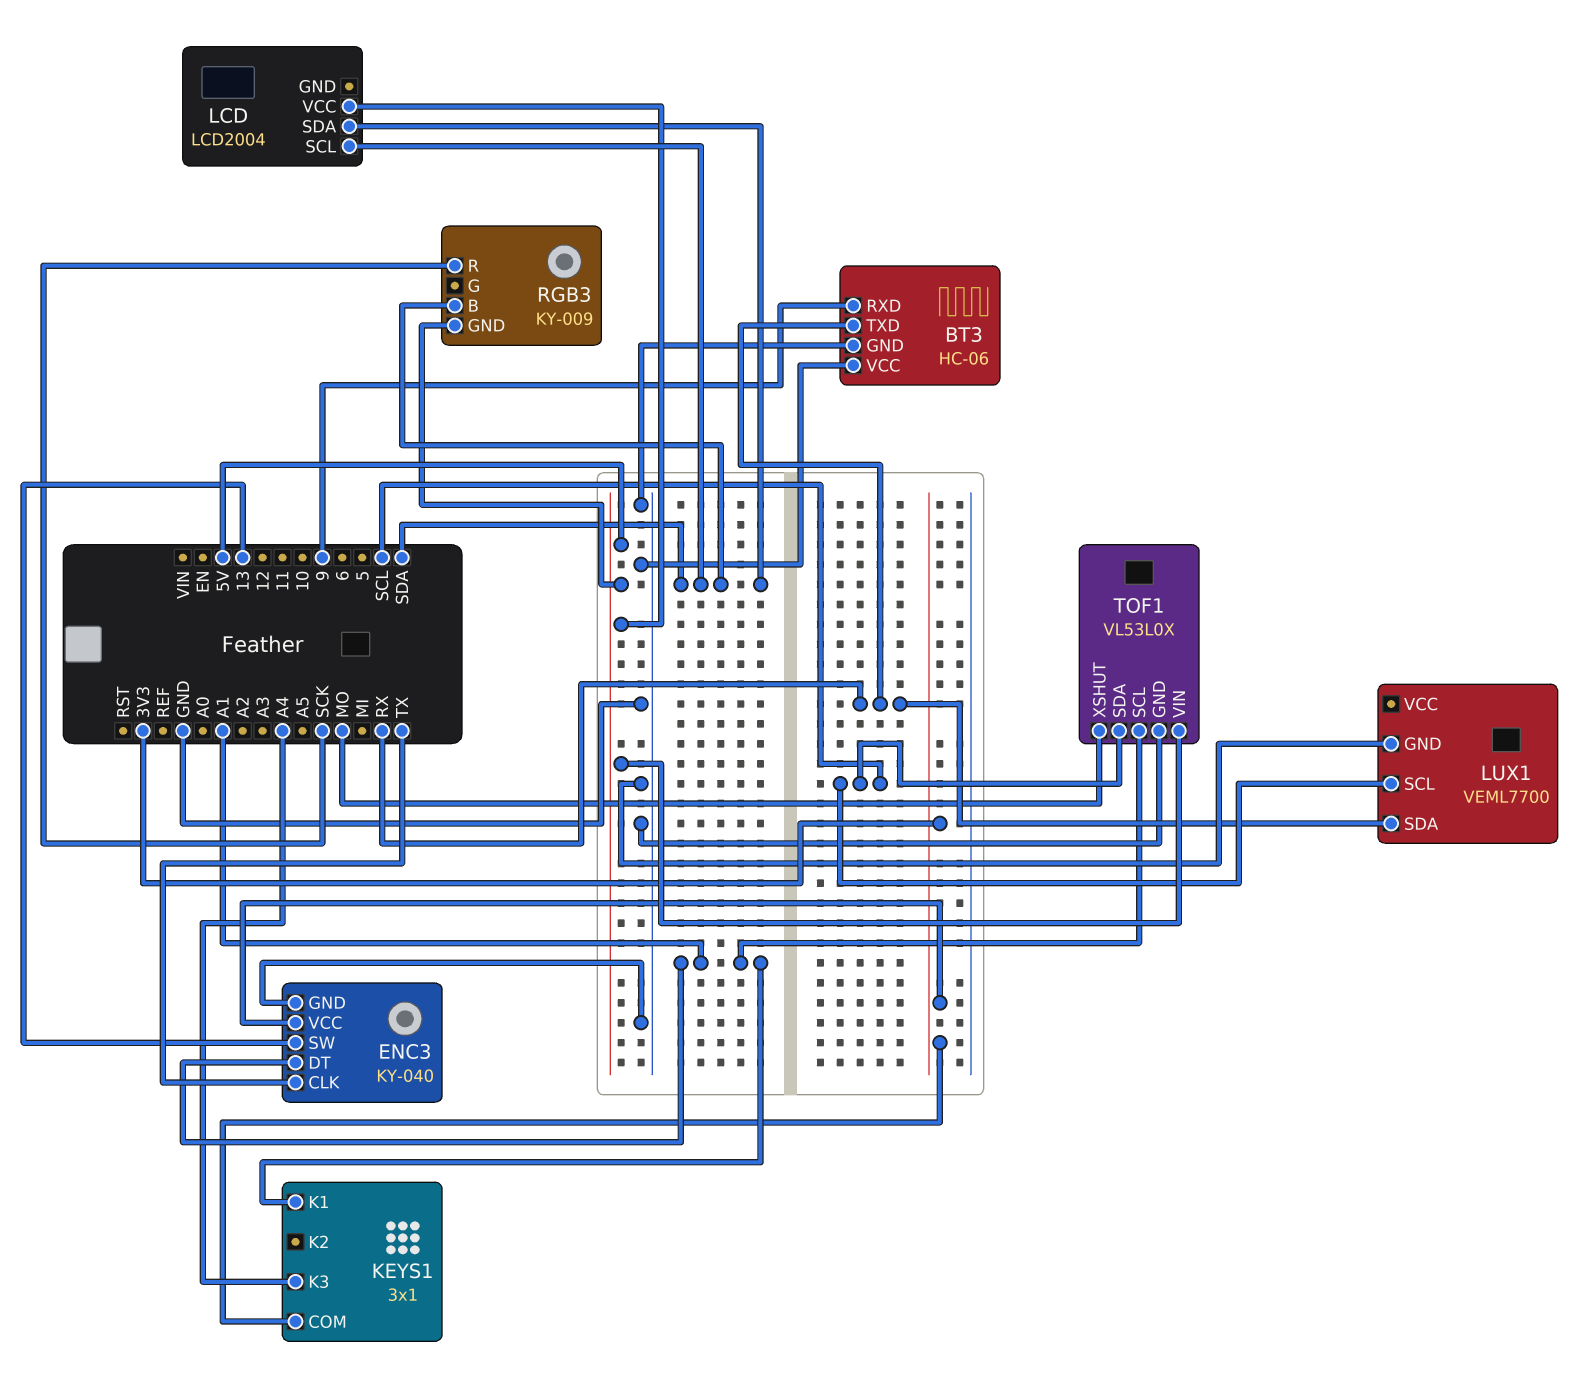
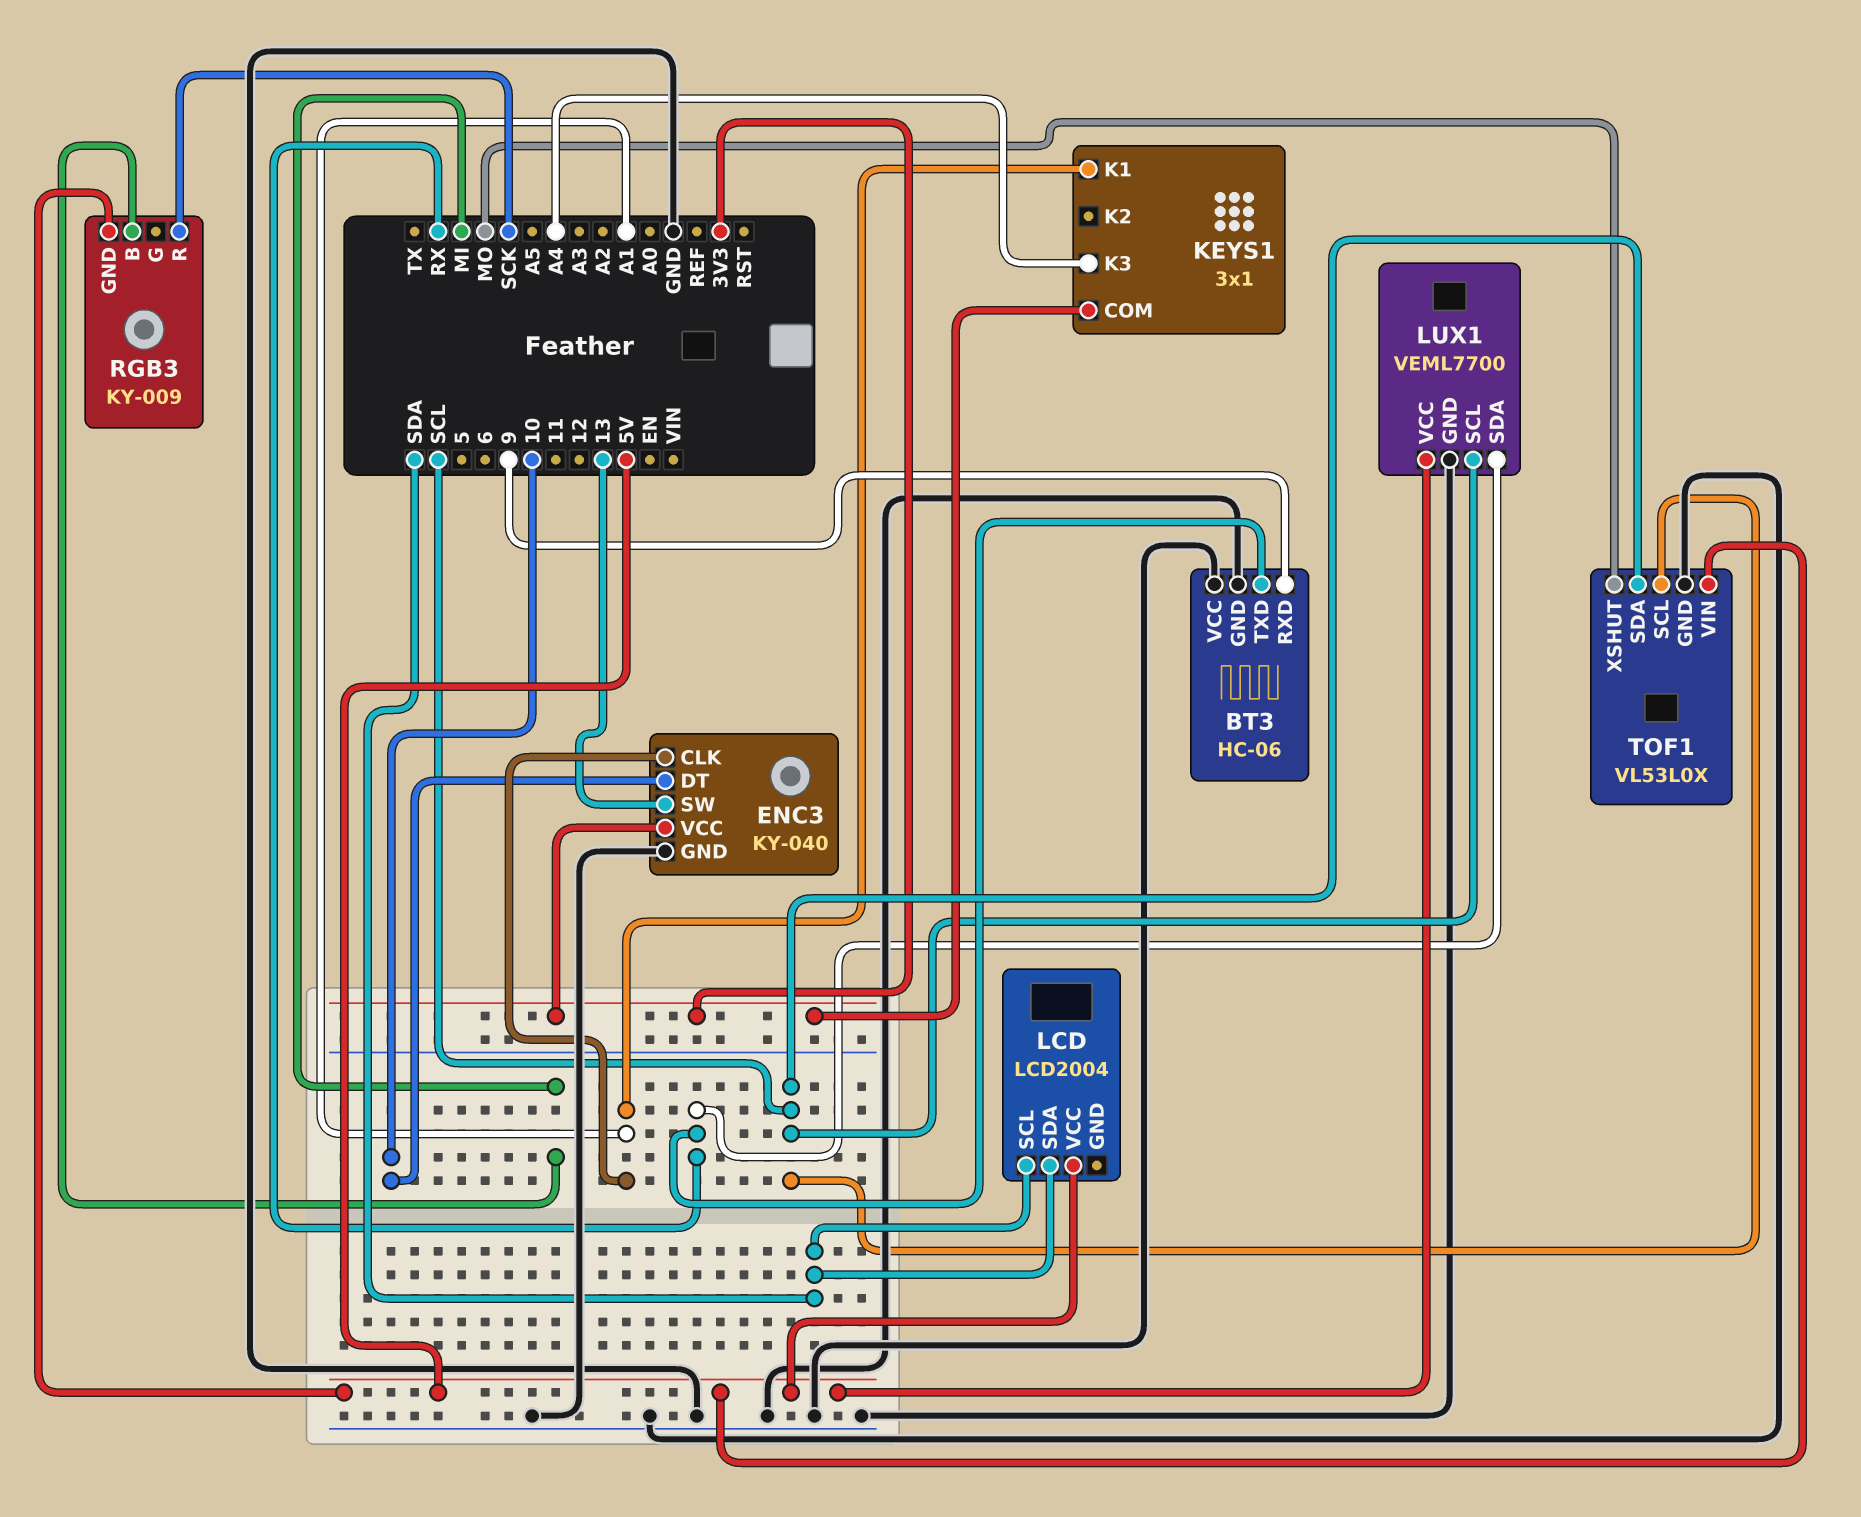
ENC3 pin CLK: TX -> A1
ENC3 pin DT: A1 -> 10
LUX1 pin VCC: none -> 5V
RGB3 pin B: SDA -> MI
TOF1 pin SCL: A1 -> SCL

